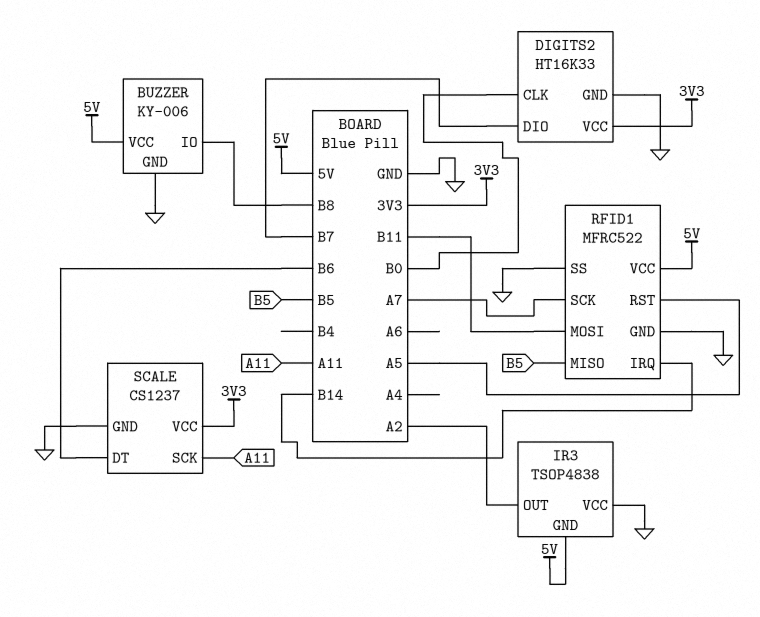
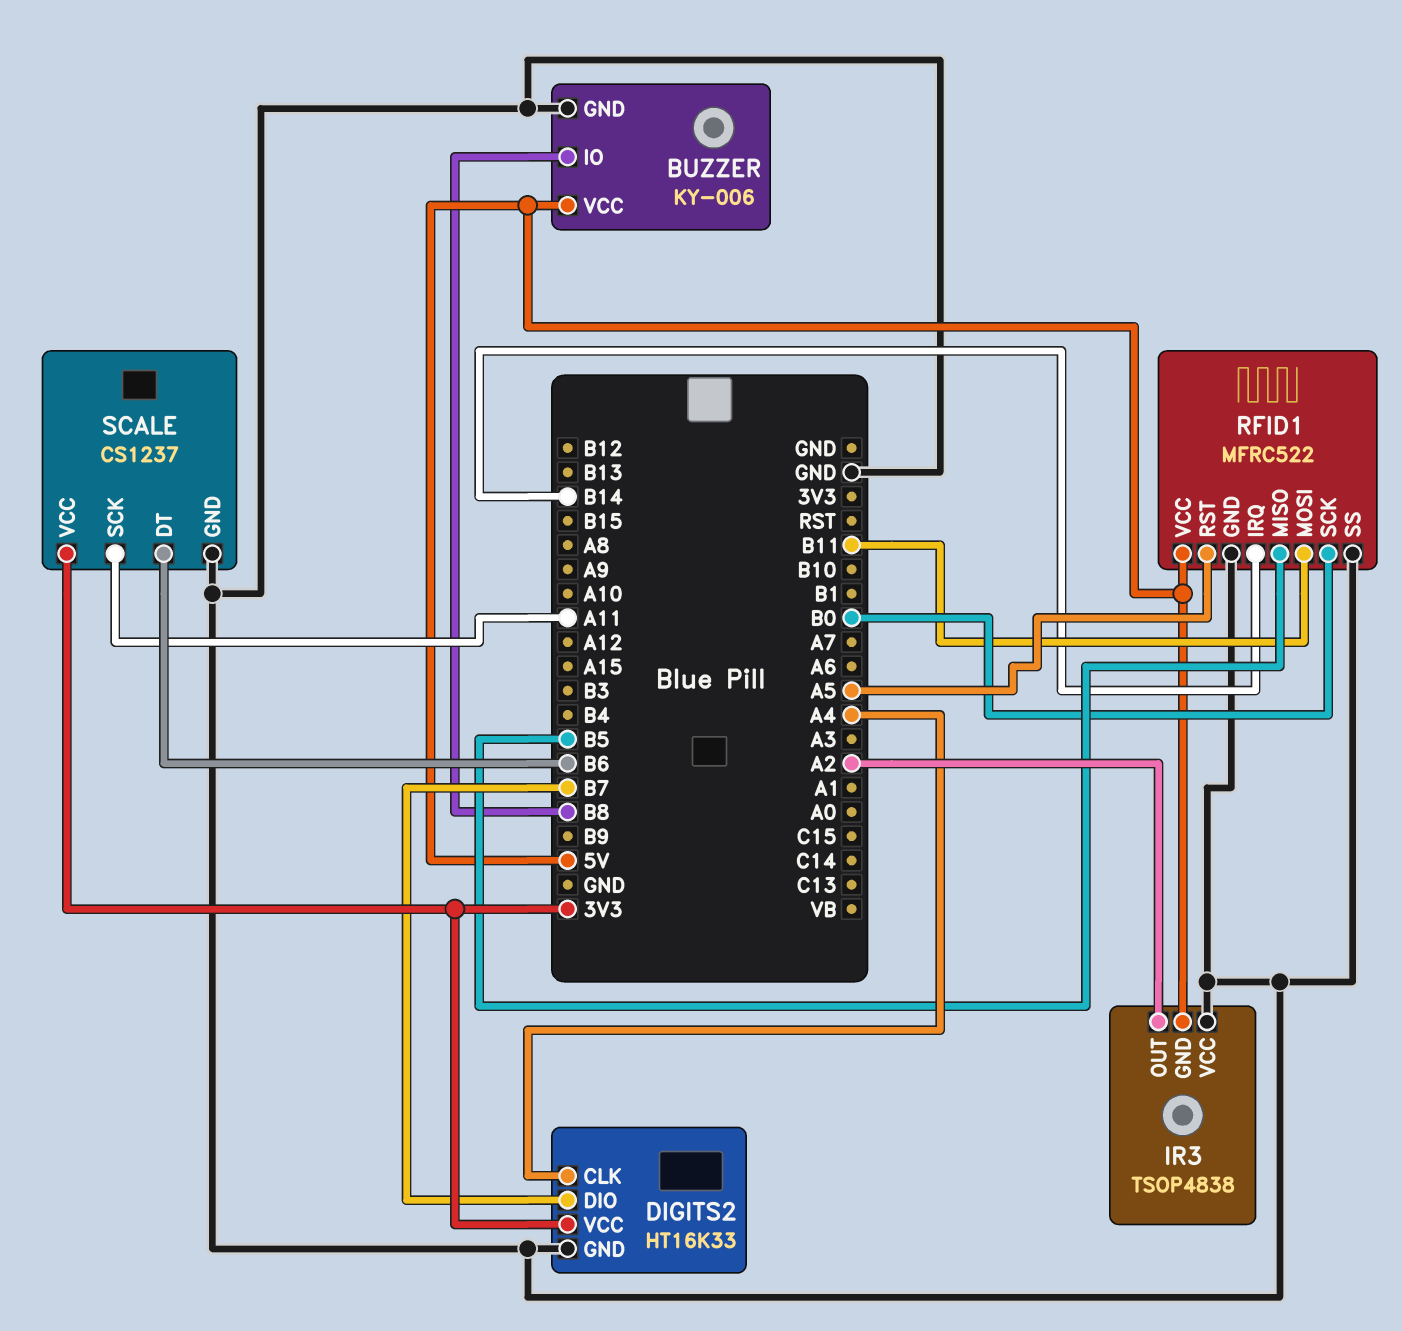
DIGITS2 pin CLK: B0 -> A4
RFID1 pin SCK: A7 -> B0

